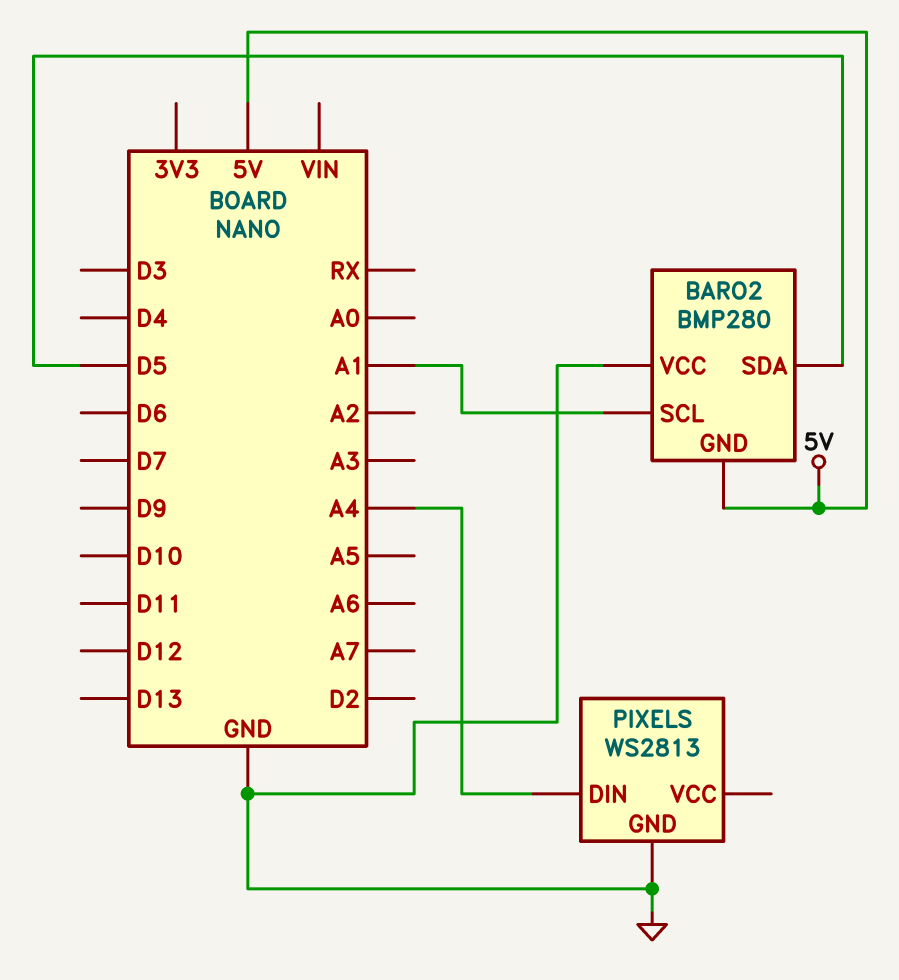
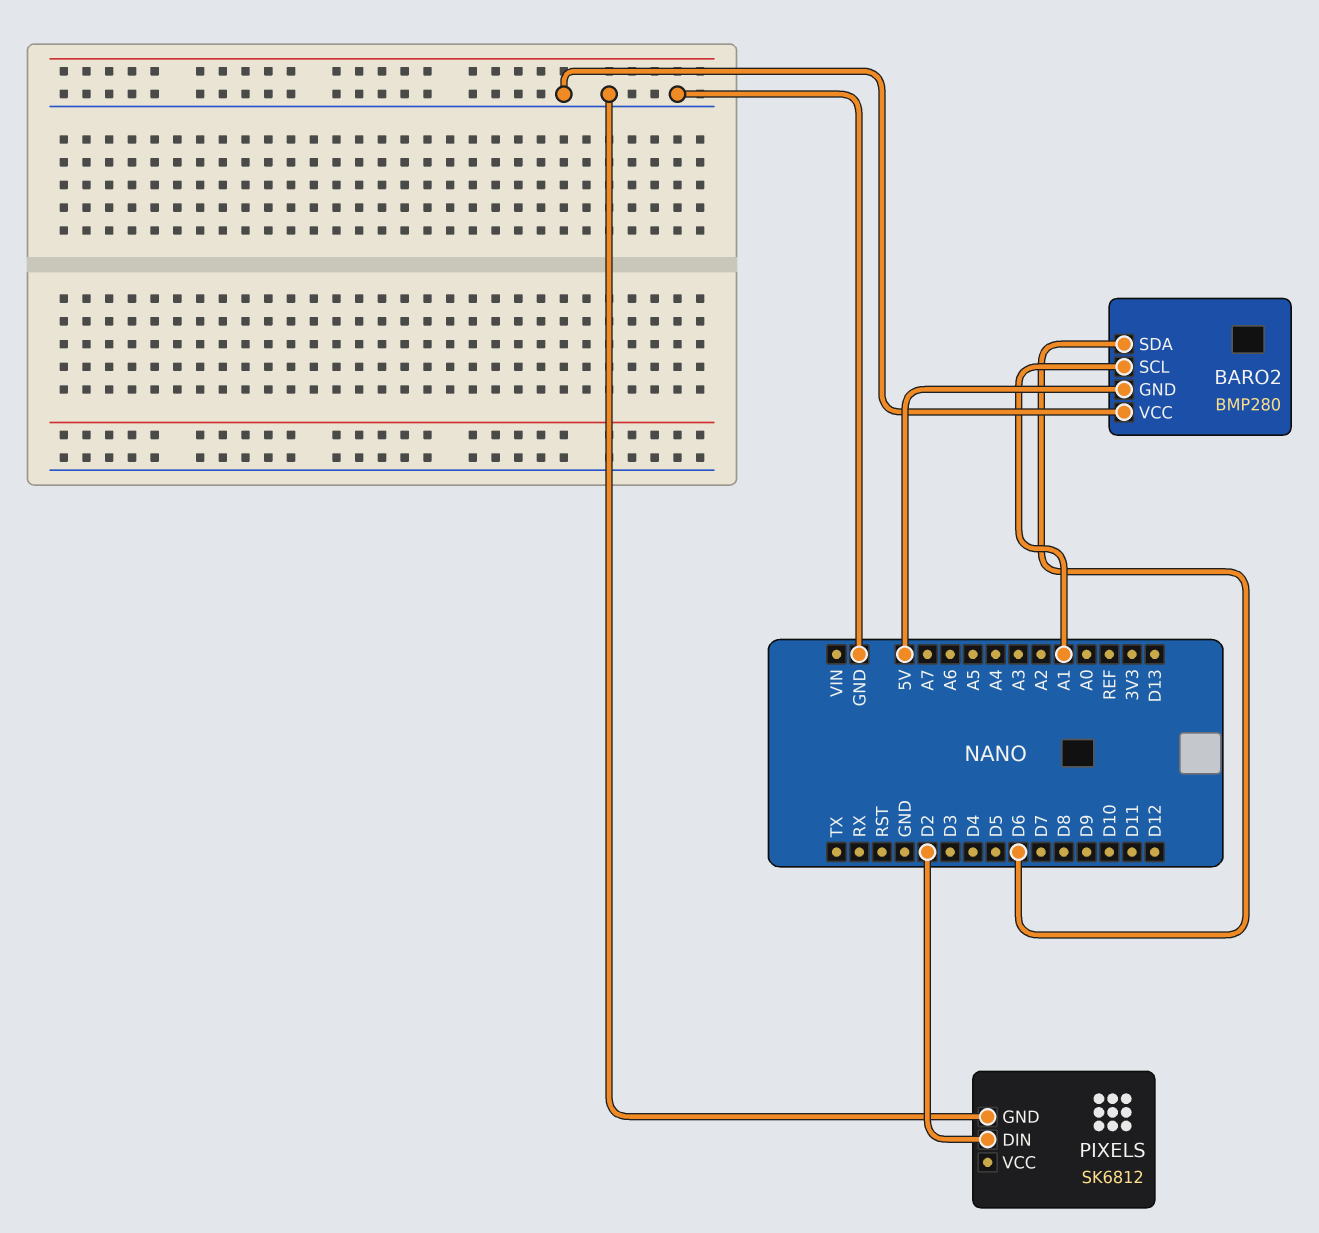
BARO2 pin SDA: D5 -> D6
PIXELS: WS2813 -> SK6812
PIXELS pin DIN: A4 -> D2

